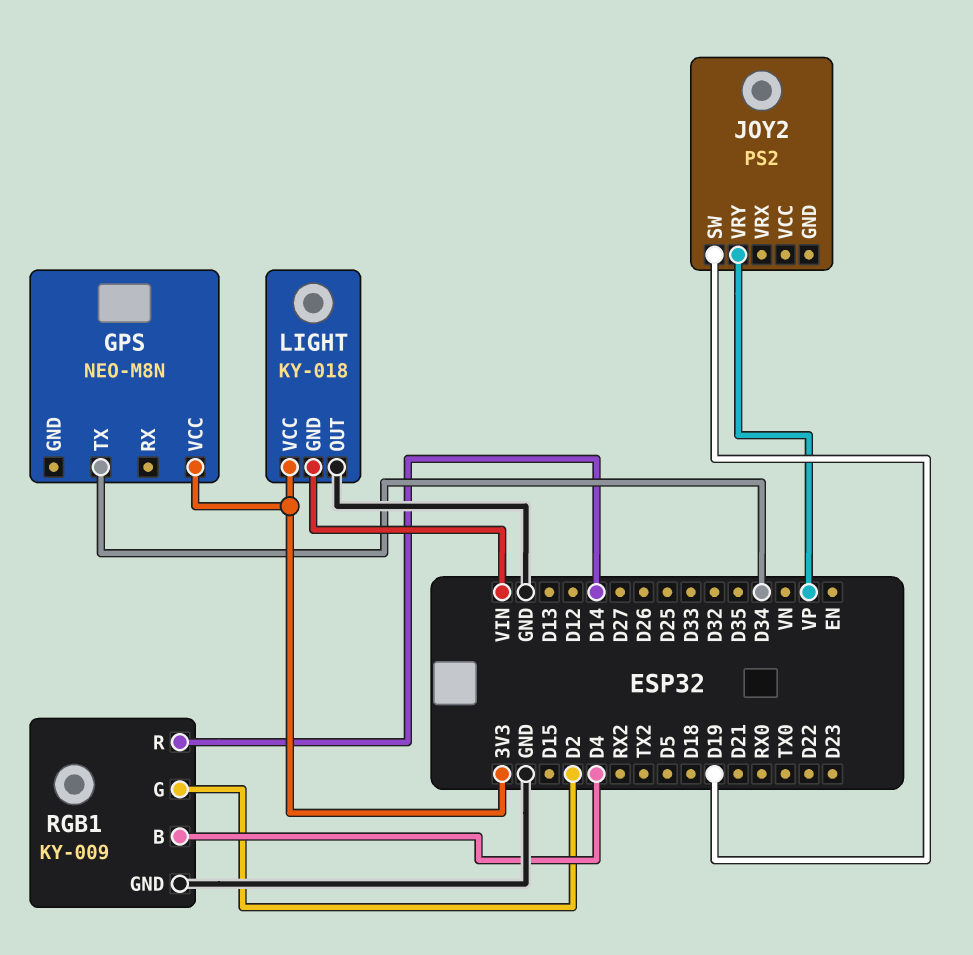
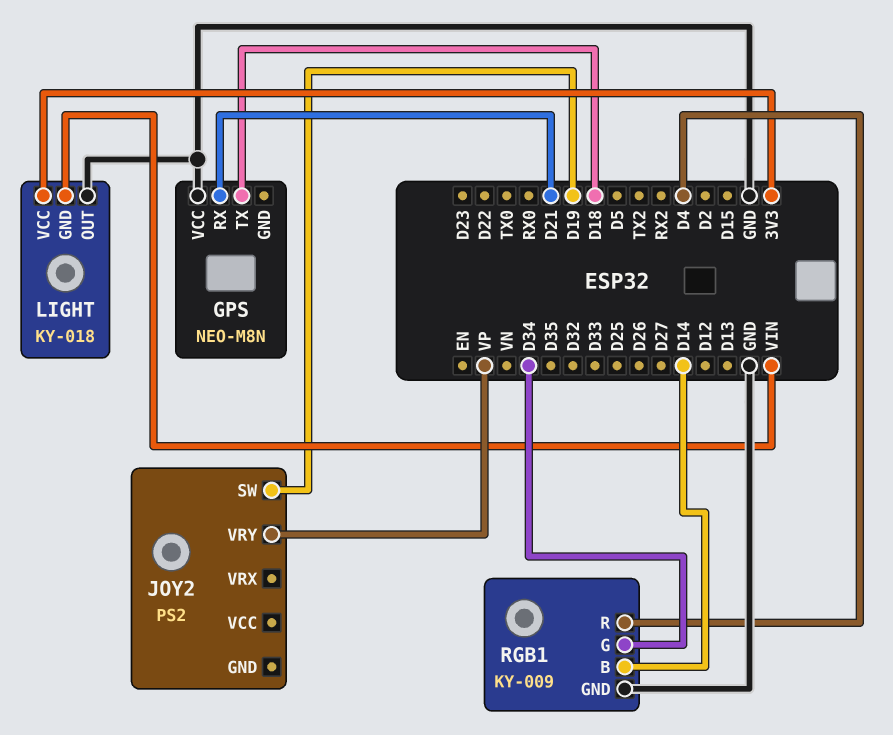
GPS pin RX: none -> D21
GPS pin TX: D34 -> D18
GPS pin VCC: 3V3 -> GND
RGB1 pin B: D4 -> D14
RGB1 pin G: D2 -> D34
RGB1 pin R: D14 -> D4

